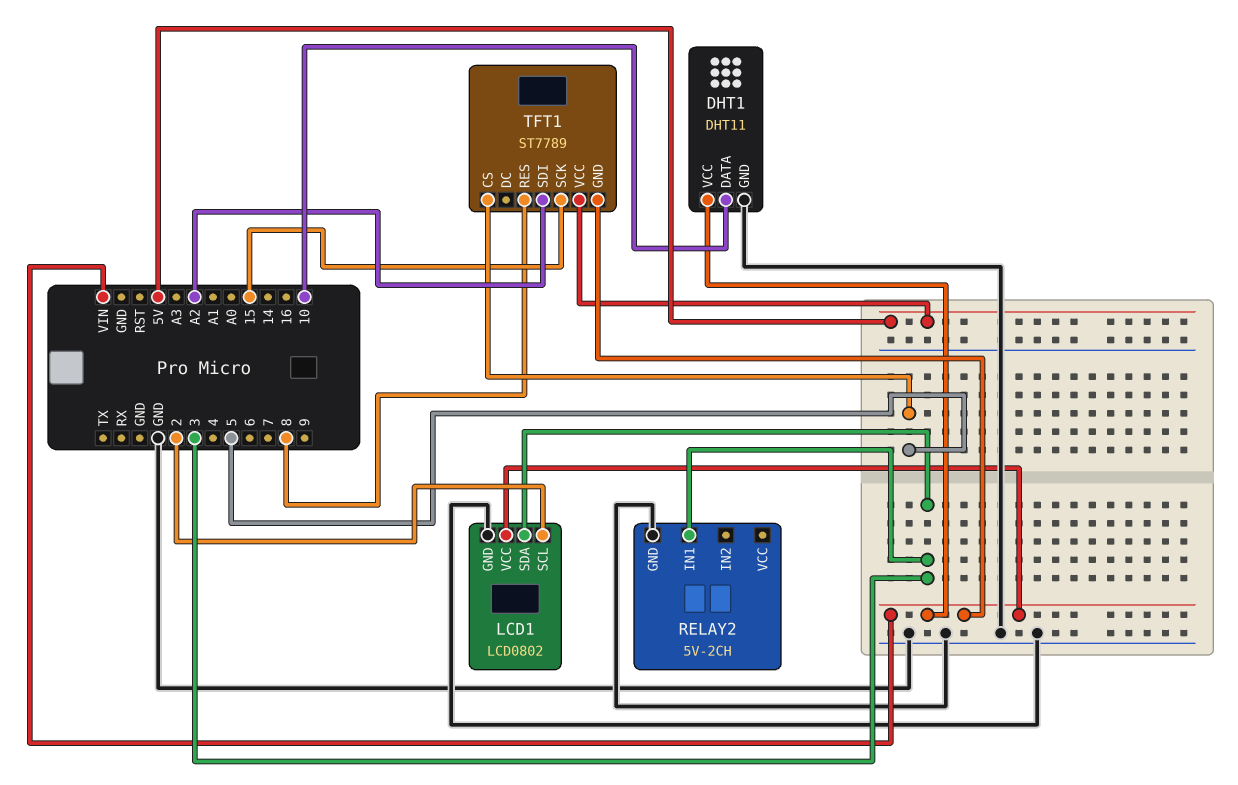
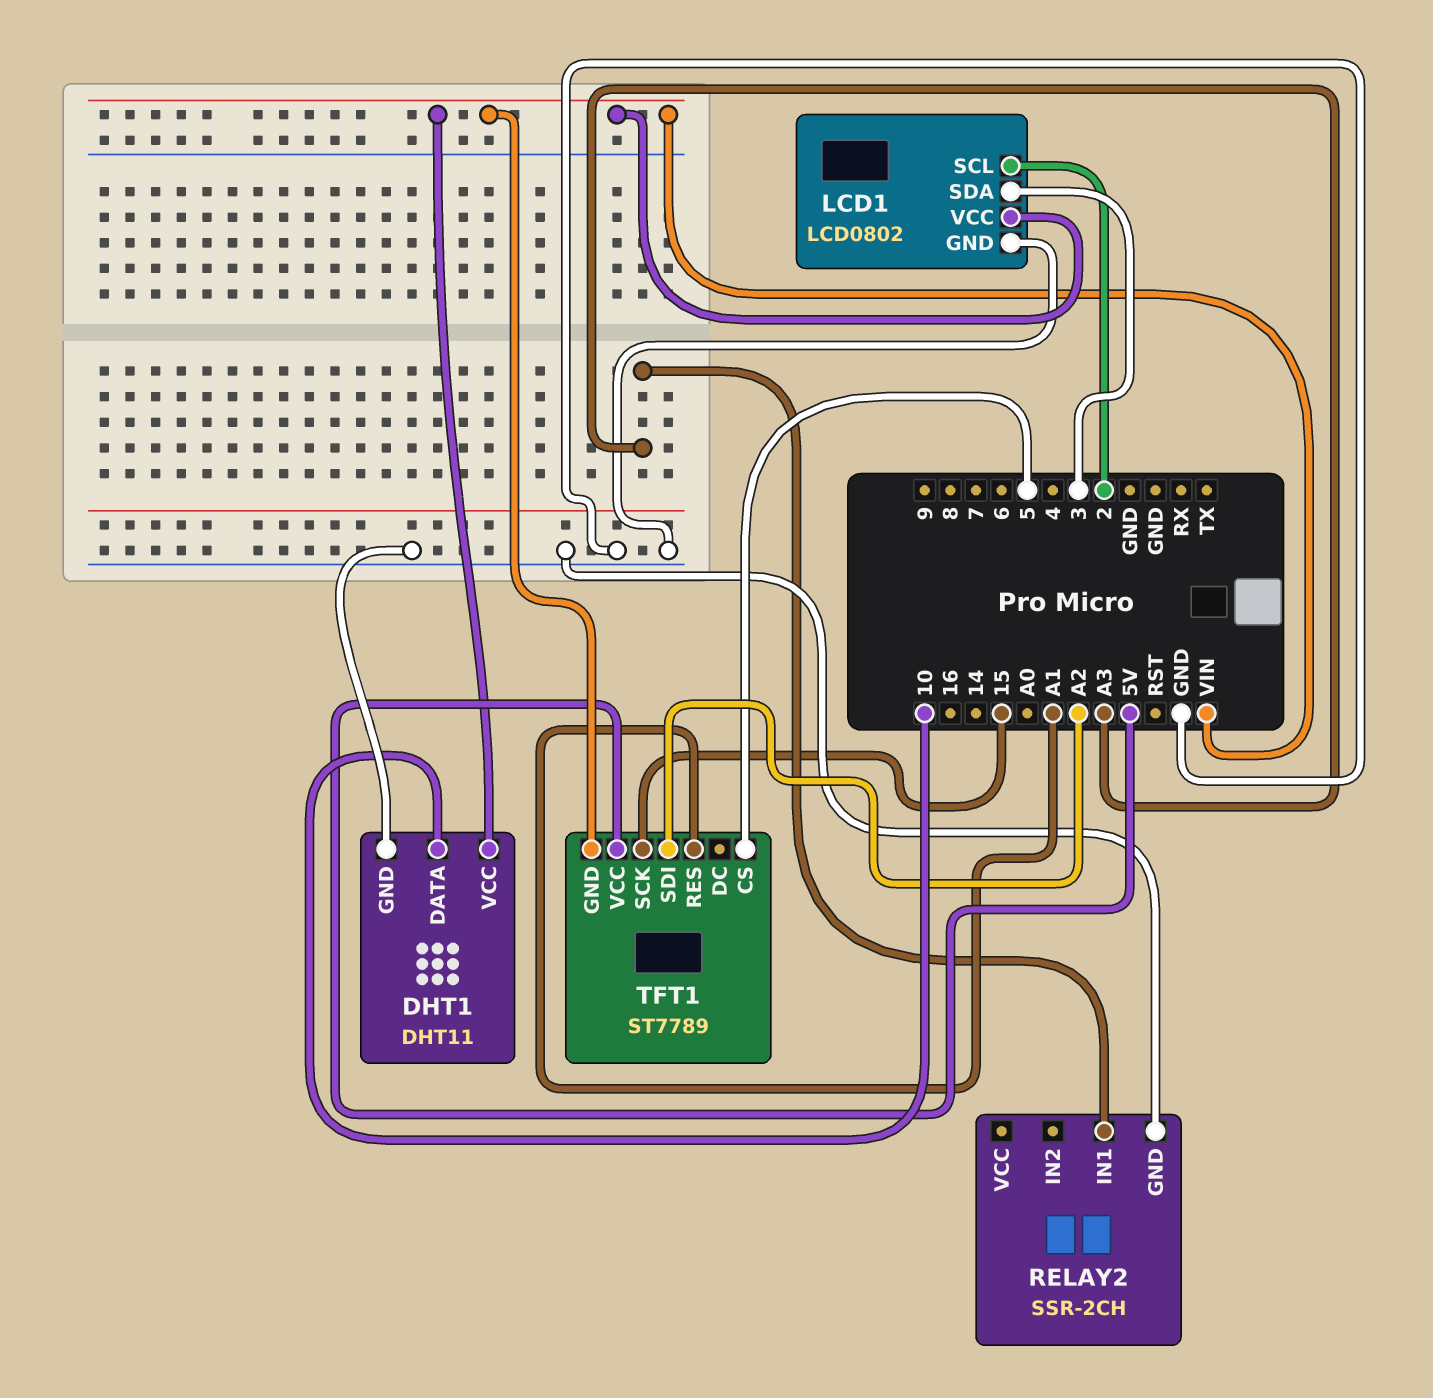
RELAY2: 5V-2CH -> SSR-2CH
RELAY2 pin IN1: 3 -> A3
TFT1 pin RES: 8 -> A1

